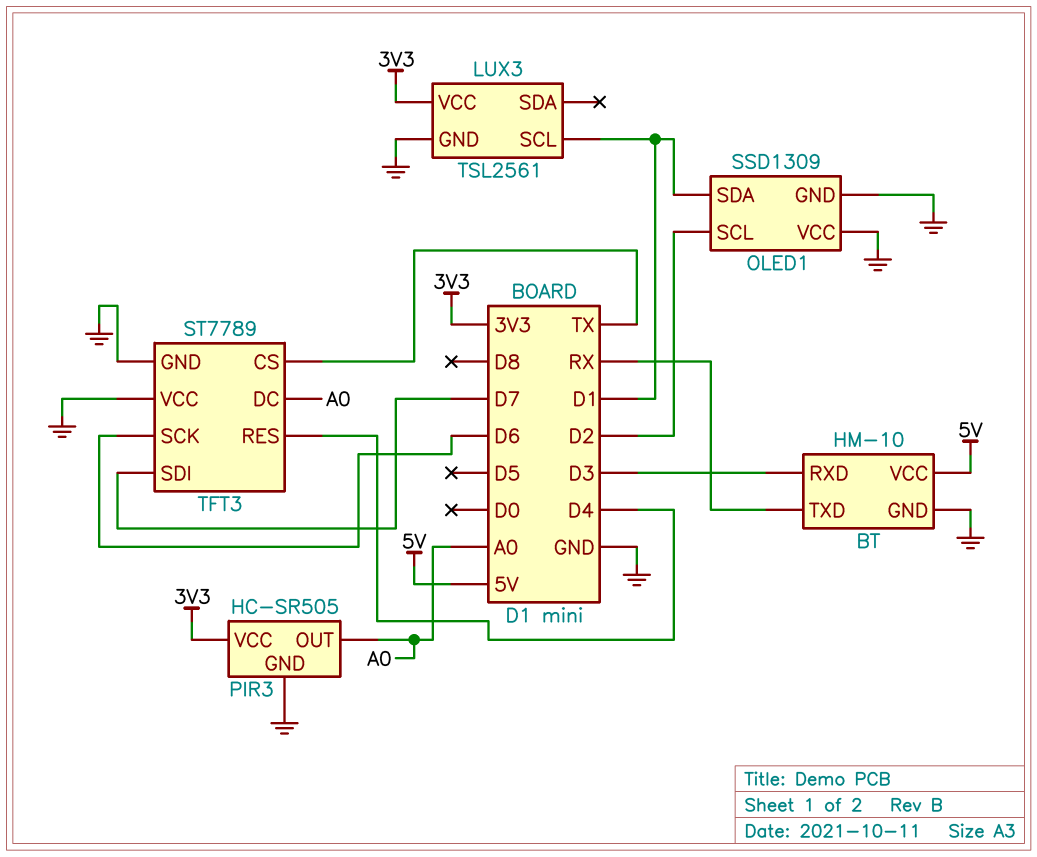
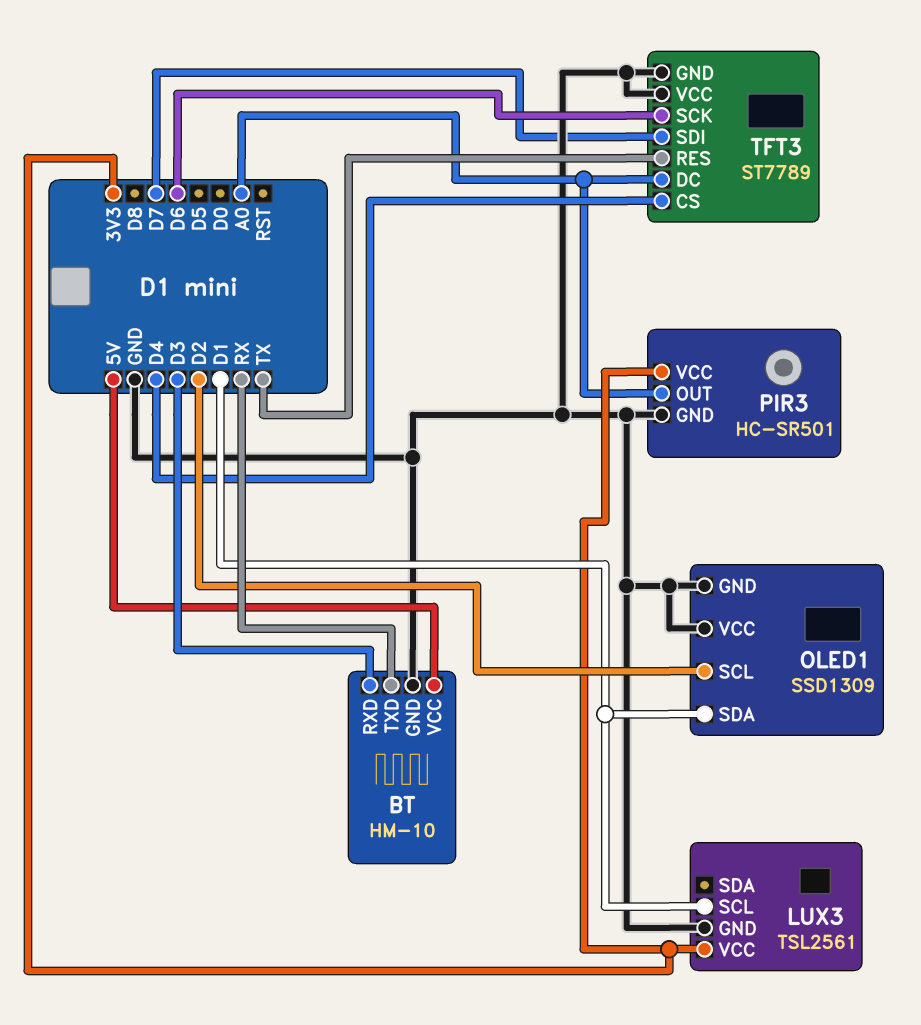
PIR3: HC-SR505 -> HC-SR501
TFT3 pin CS: TX -> D4
TFT3 pin RES: D4 -> TX

